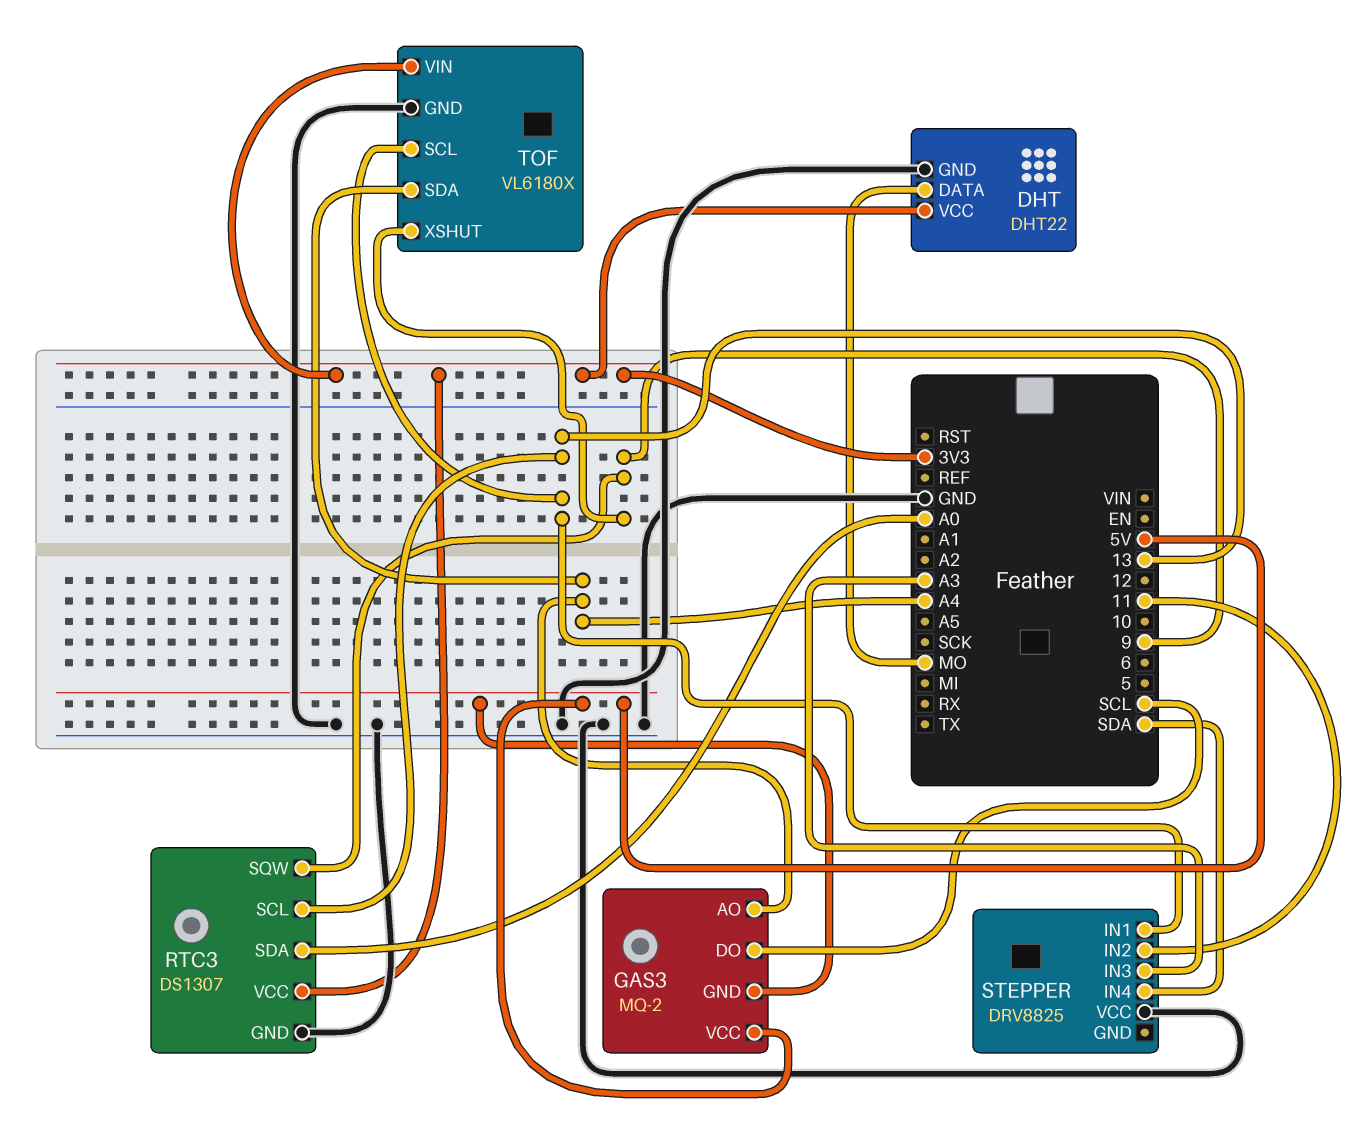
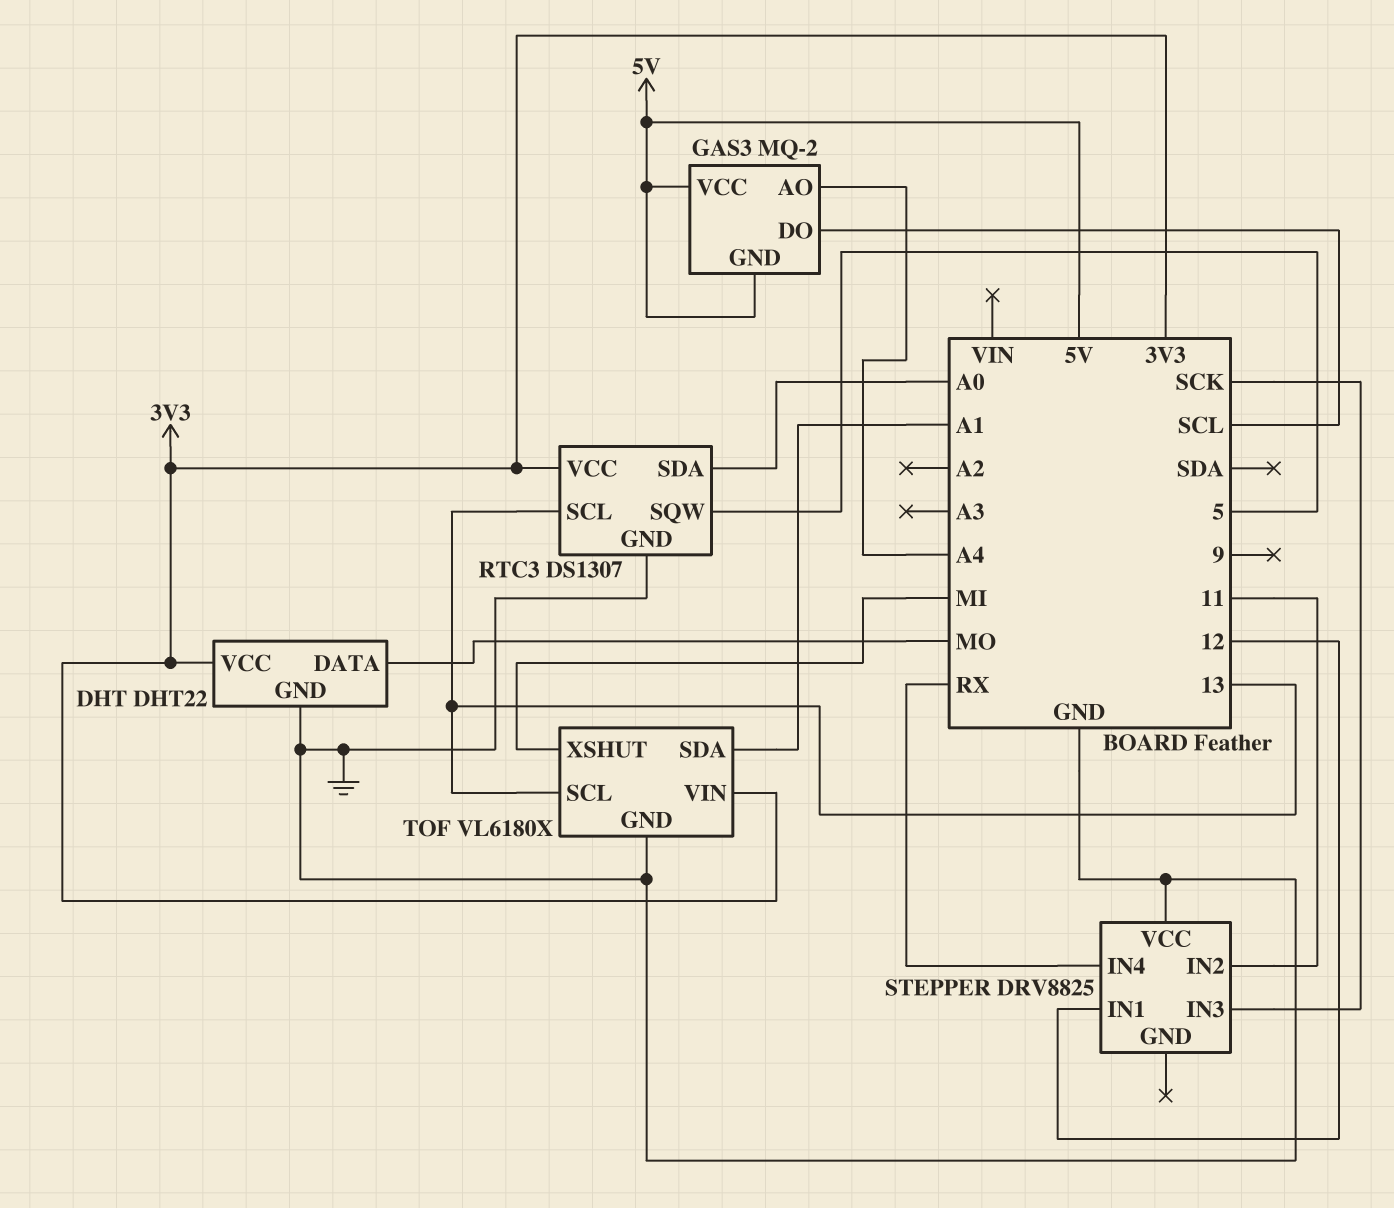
RTC3 pin SQW: 9 -> 5
STEPPER pin IN1: 13 -> 12
STEPPER pin IN3: A3 -> SCK
STEPPER pin IN4: SDA -> RX
TOF pin SDA: A4 -> A1
TOF pin XSHUT: 9 -> MI

